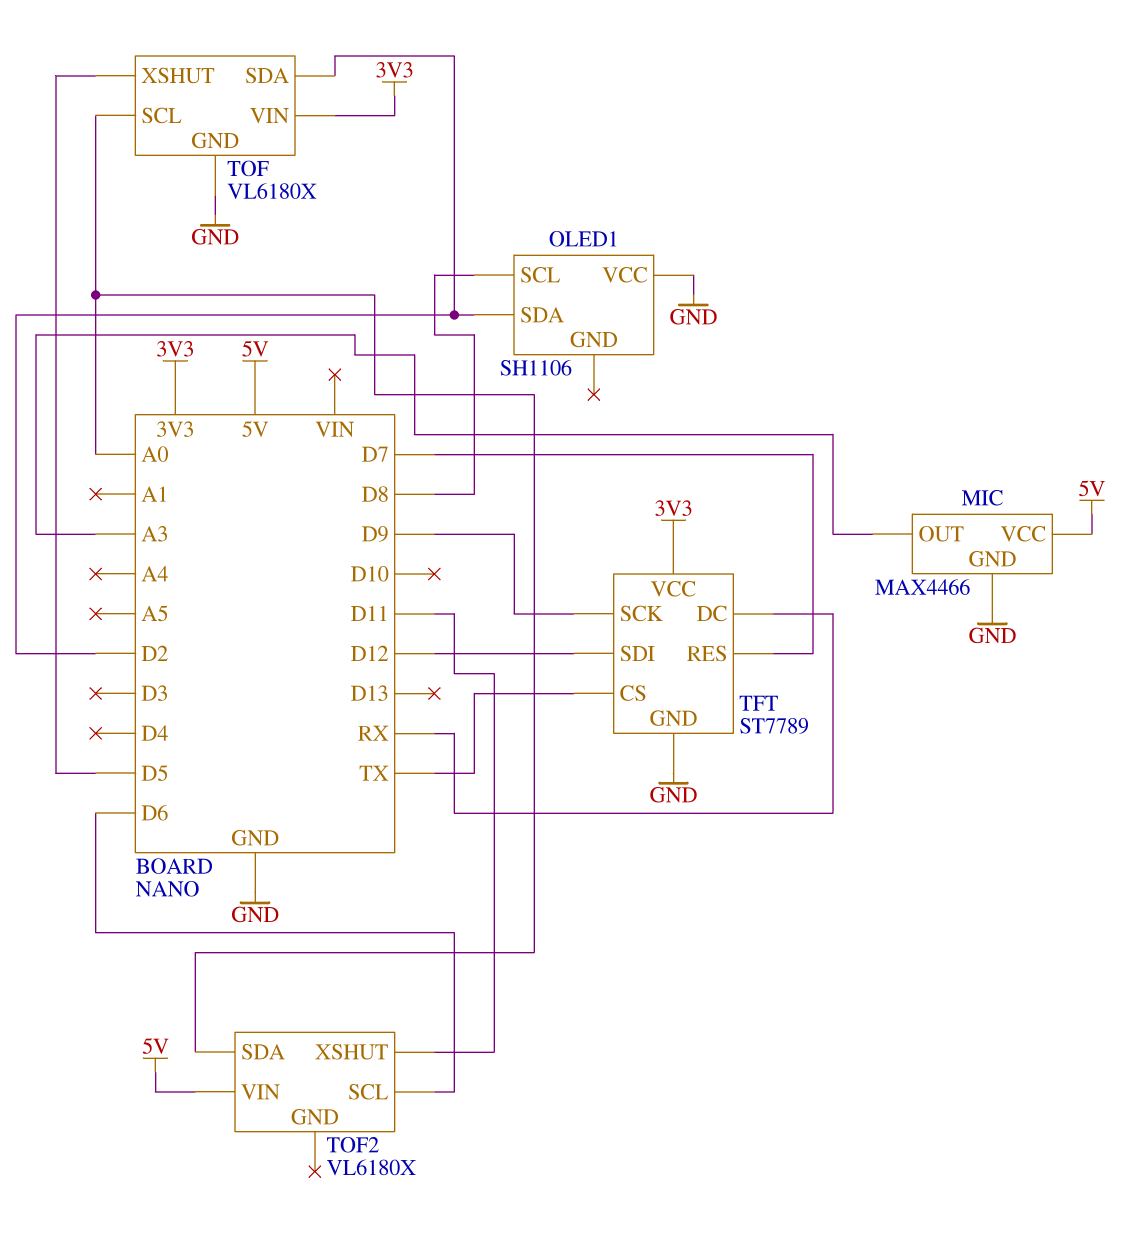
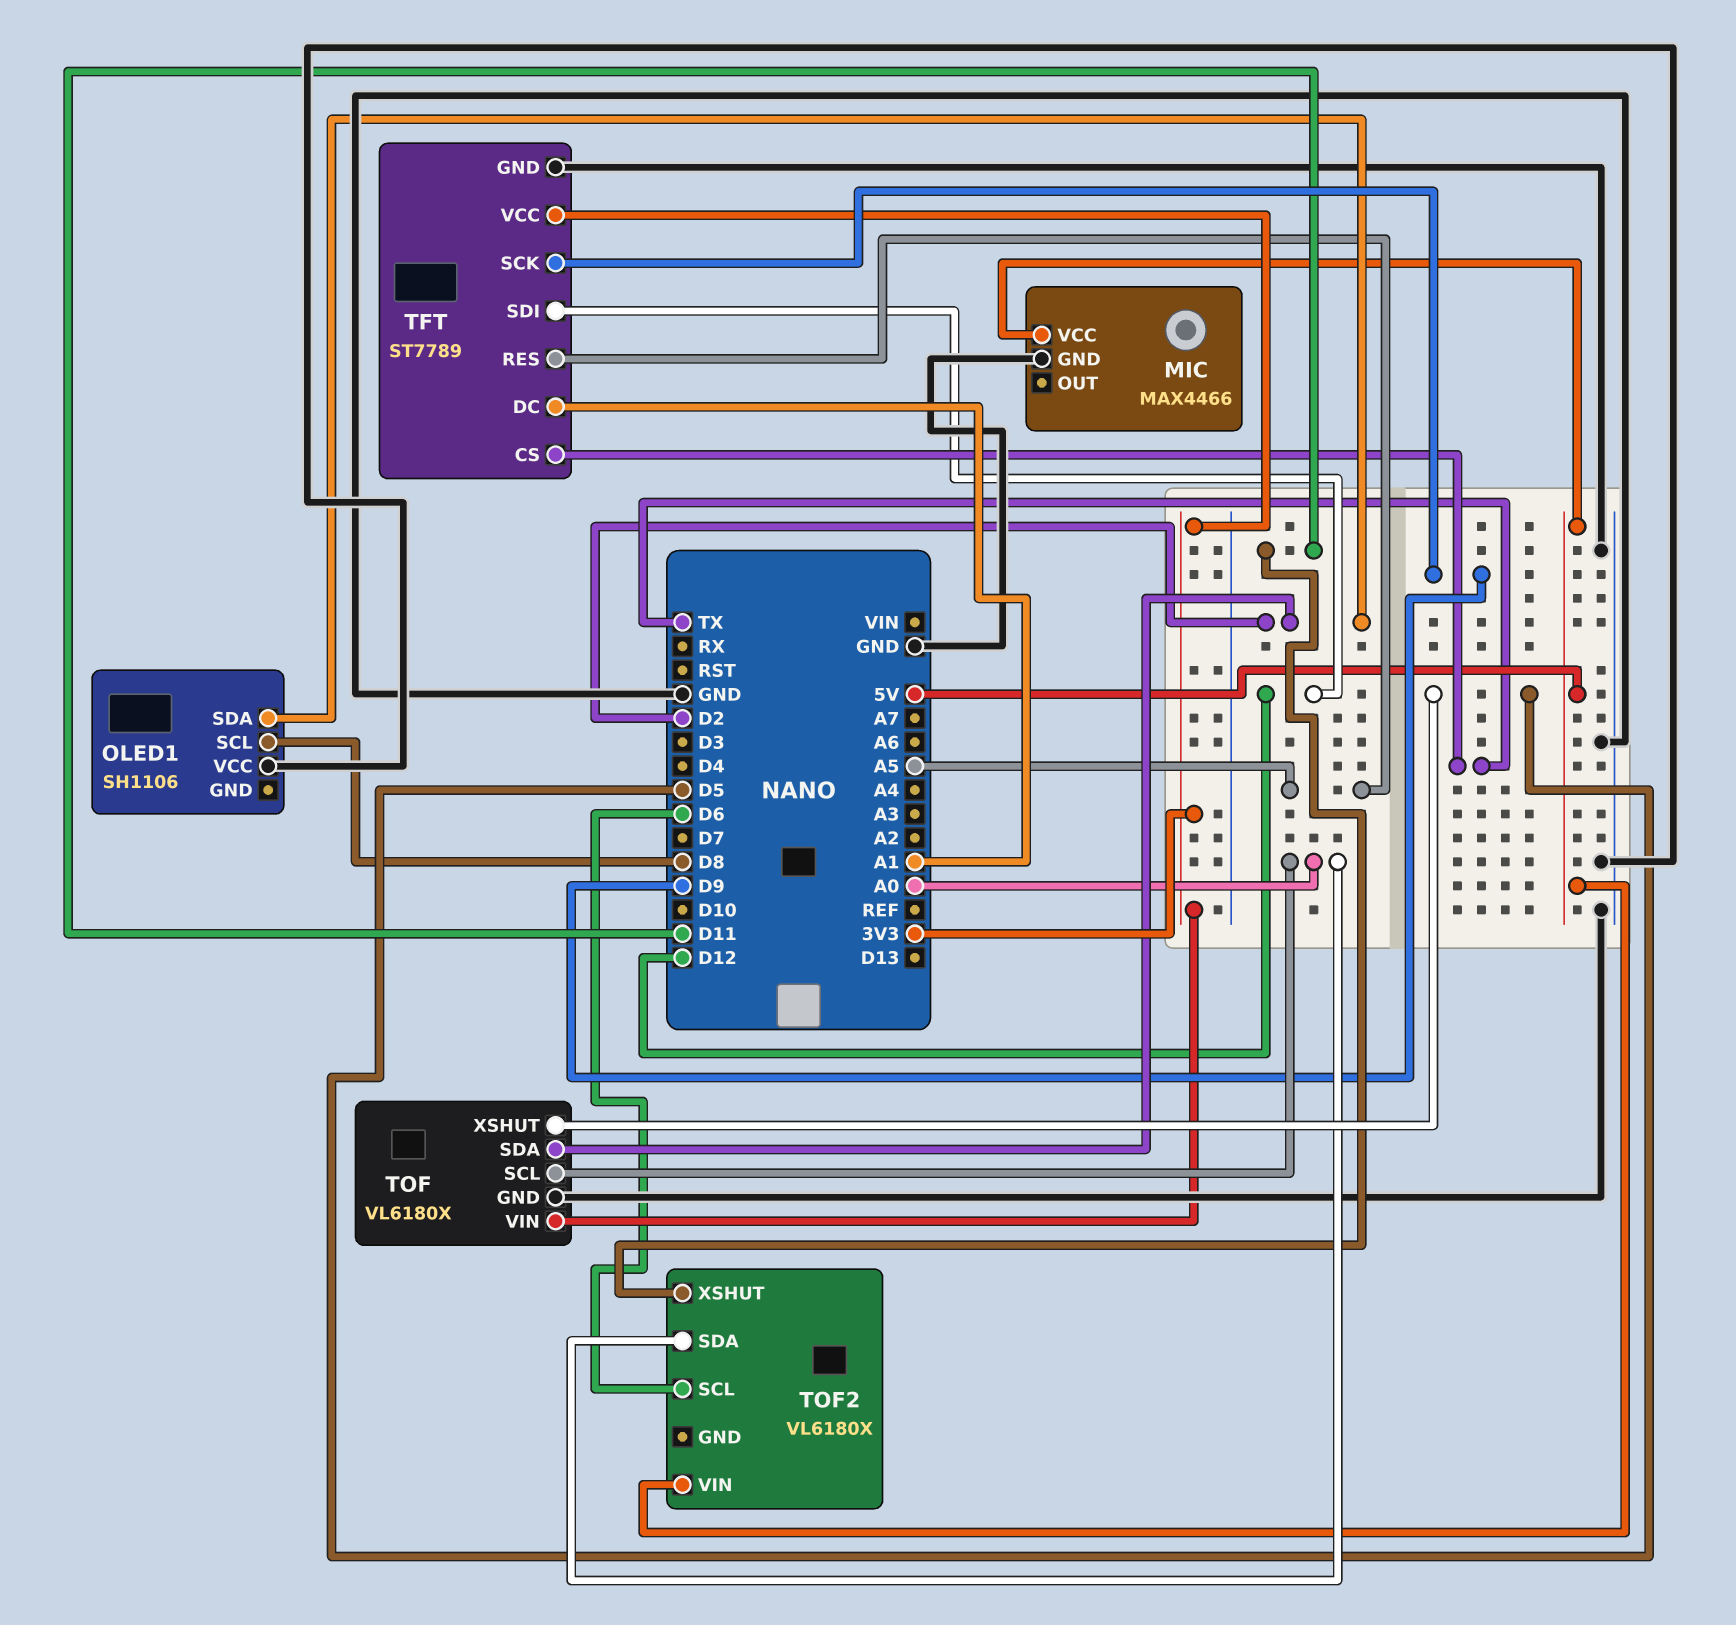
MIC pin OUT: A3 -> none
TFT pin DC: RX -> A1
TFT pin RES: D7 -> A5

